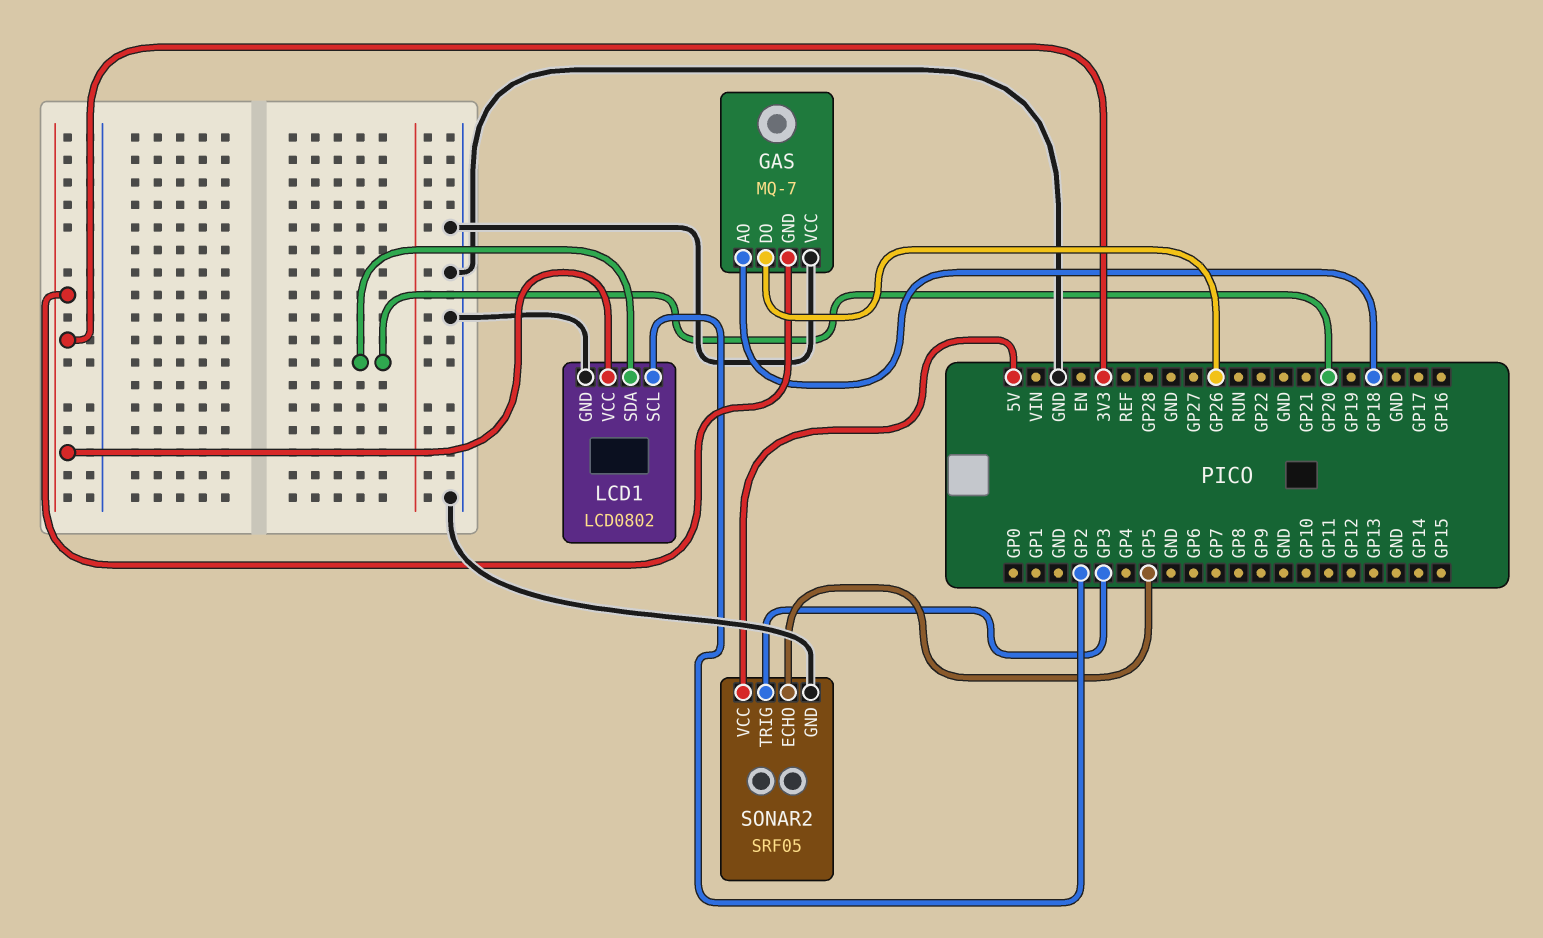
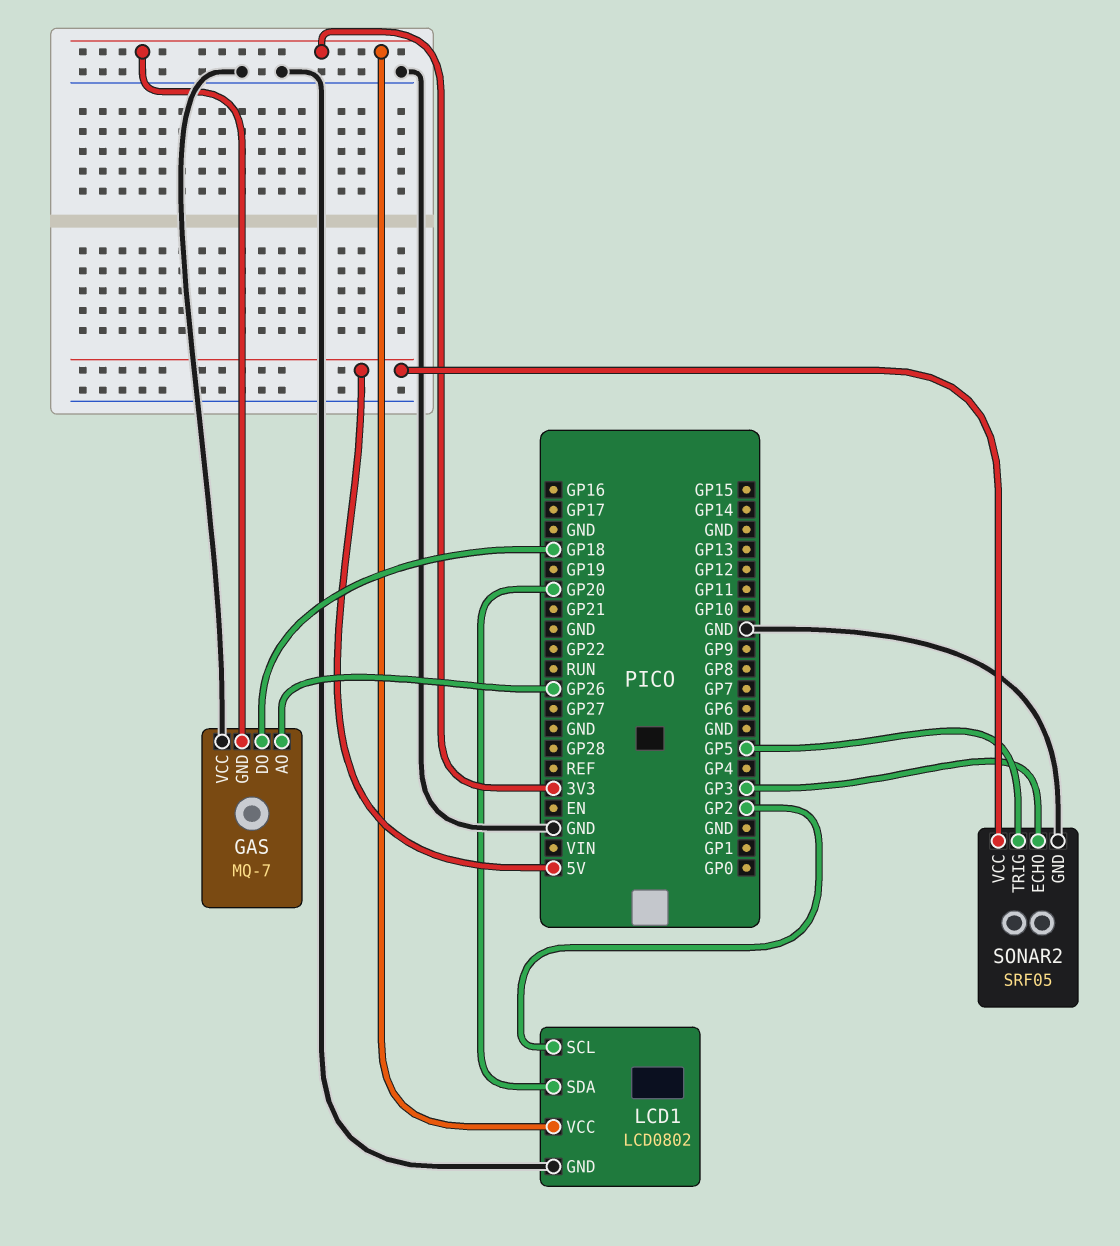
GAS pin AO: GP18 -> GP26
GAS pin DO: GP26 -> GP18
SONAR2 pin ECHO: GP5 -> GP3
SONAR2 pin TRIG: GP3 -> GP5

